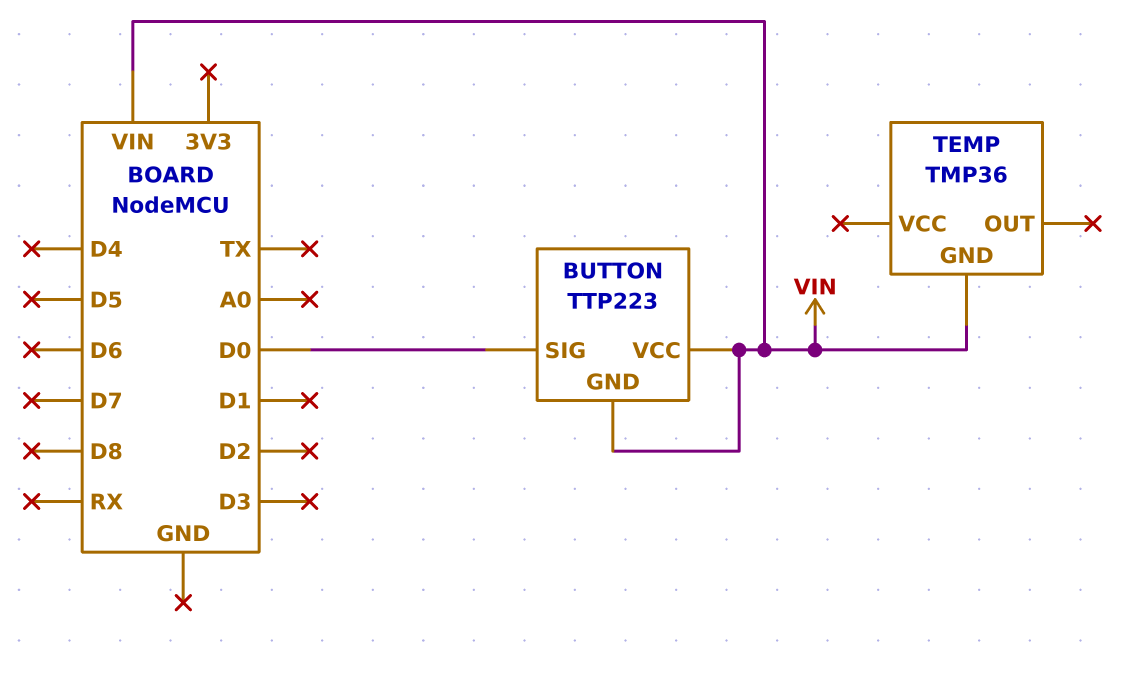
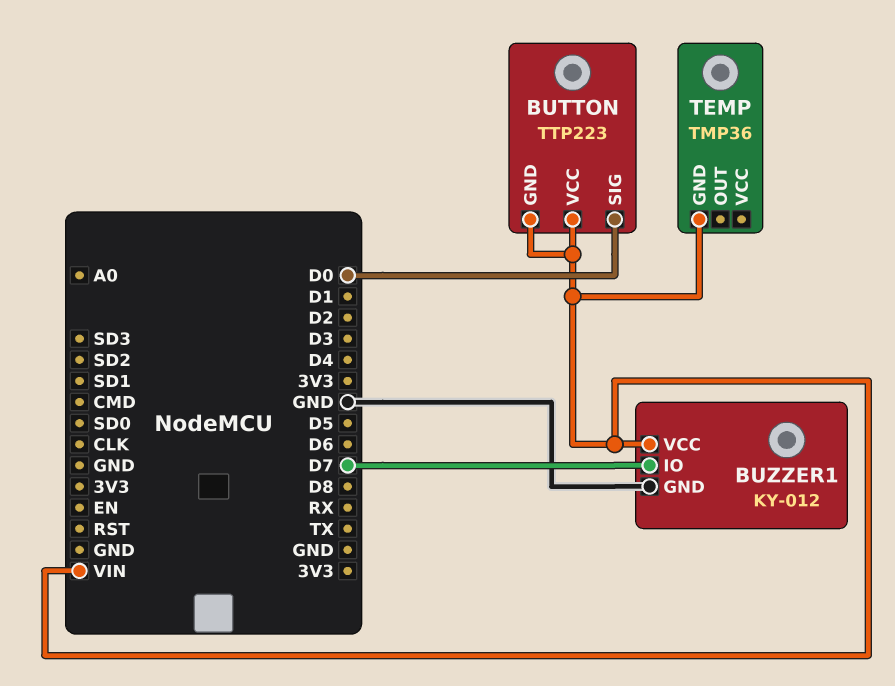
BUZZER1: none -> KY-012
BUZZER1 pin GND: none -> GND
BUZZER1 pin IO: none -> D7
BUZZER1 pin VCC: none -> VIN

